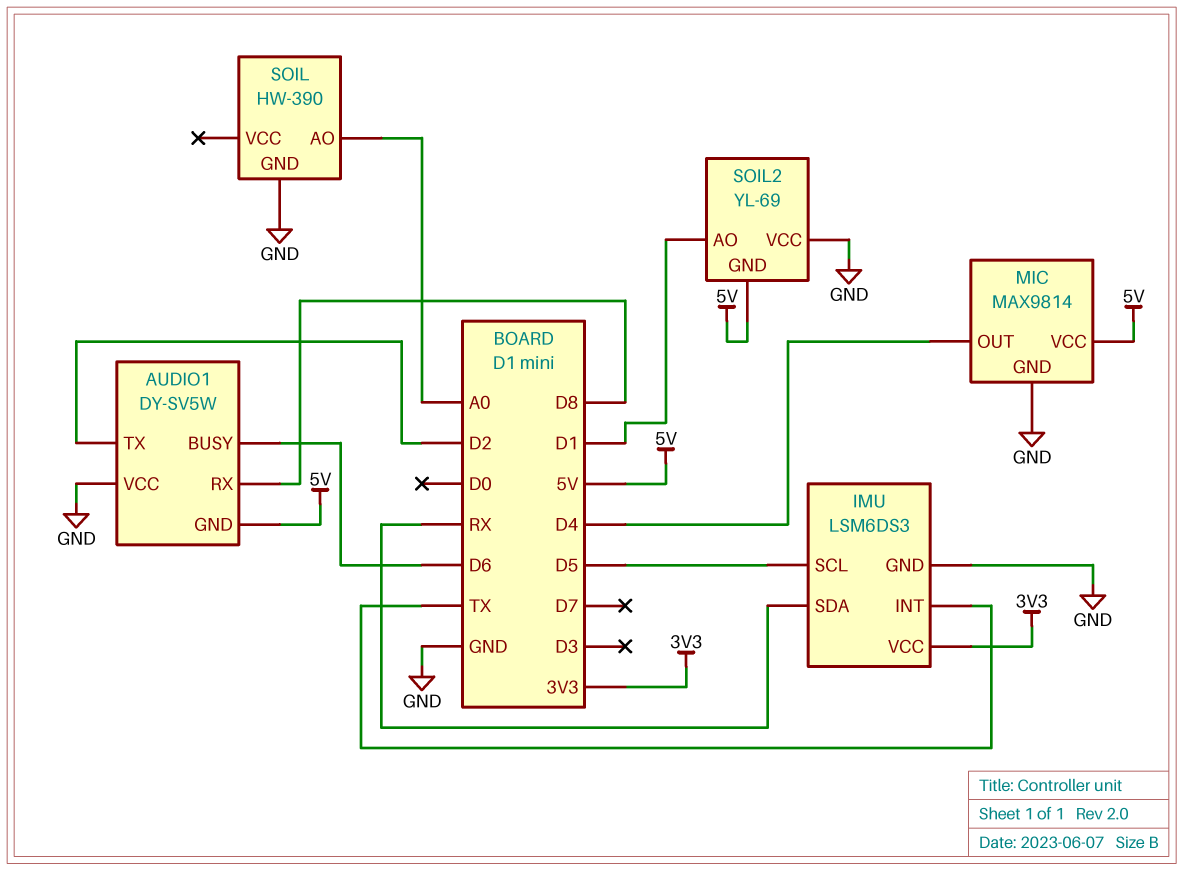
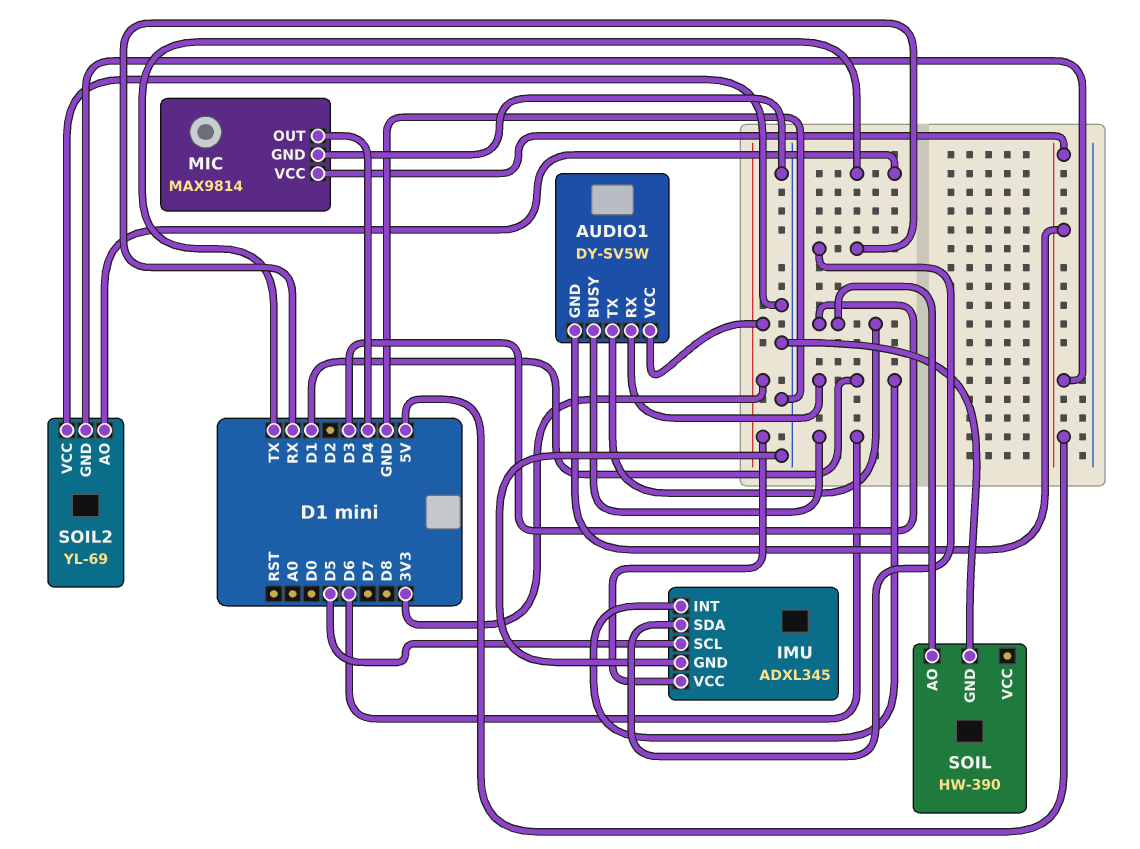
AUDIO1 pin RX: D8 -> D1
AUDIO1 pin TX: D2 -> D3
AUDIO1 pin VCC: GND -> 3V3
IMU: LSM6DS3 -> ADXL345
IMU pin INT: TX -> D1
SOIL pin AO: A0 -> D3
SOIL2 pin AO: D1 -> TX

